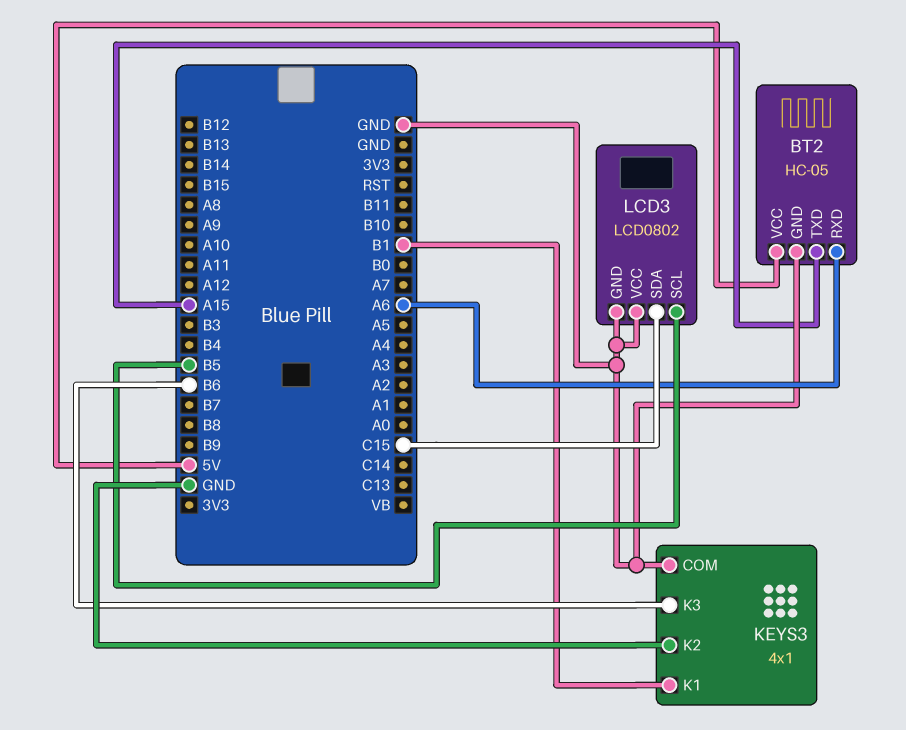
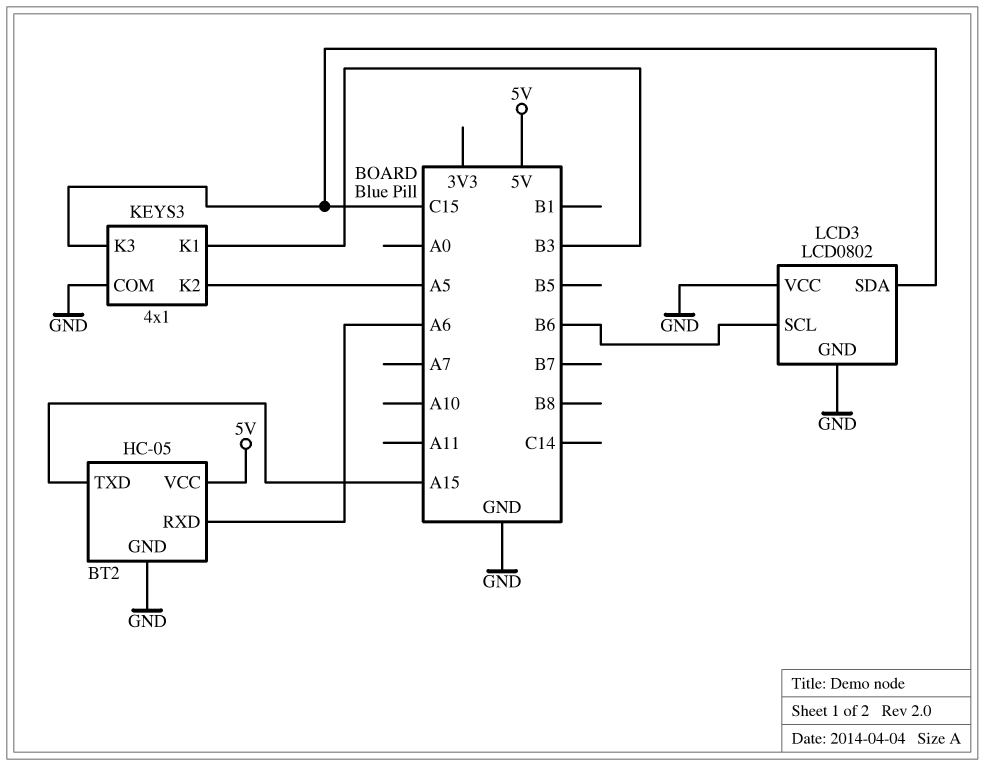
KEYS3 pin K1: B1 -> B3
KEYS3 pin K2: GND -> A5
KEYS3 pin K3: B6 -> C15
LCD3 pin SCL: B5 -> B6

